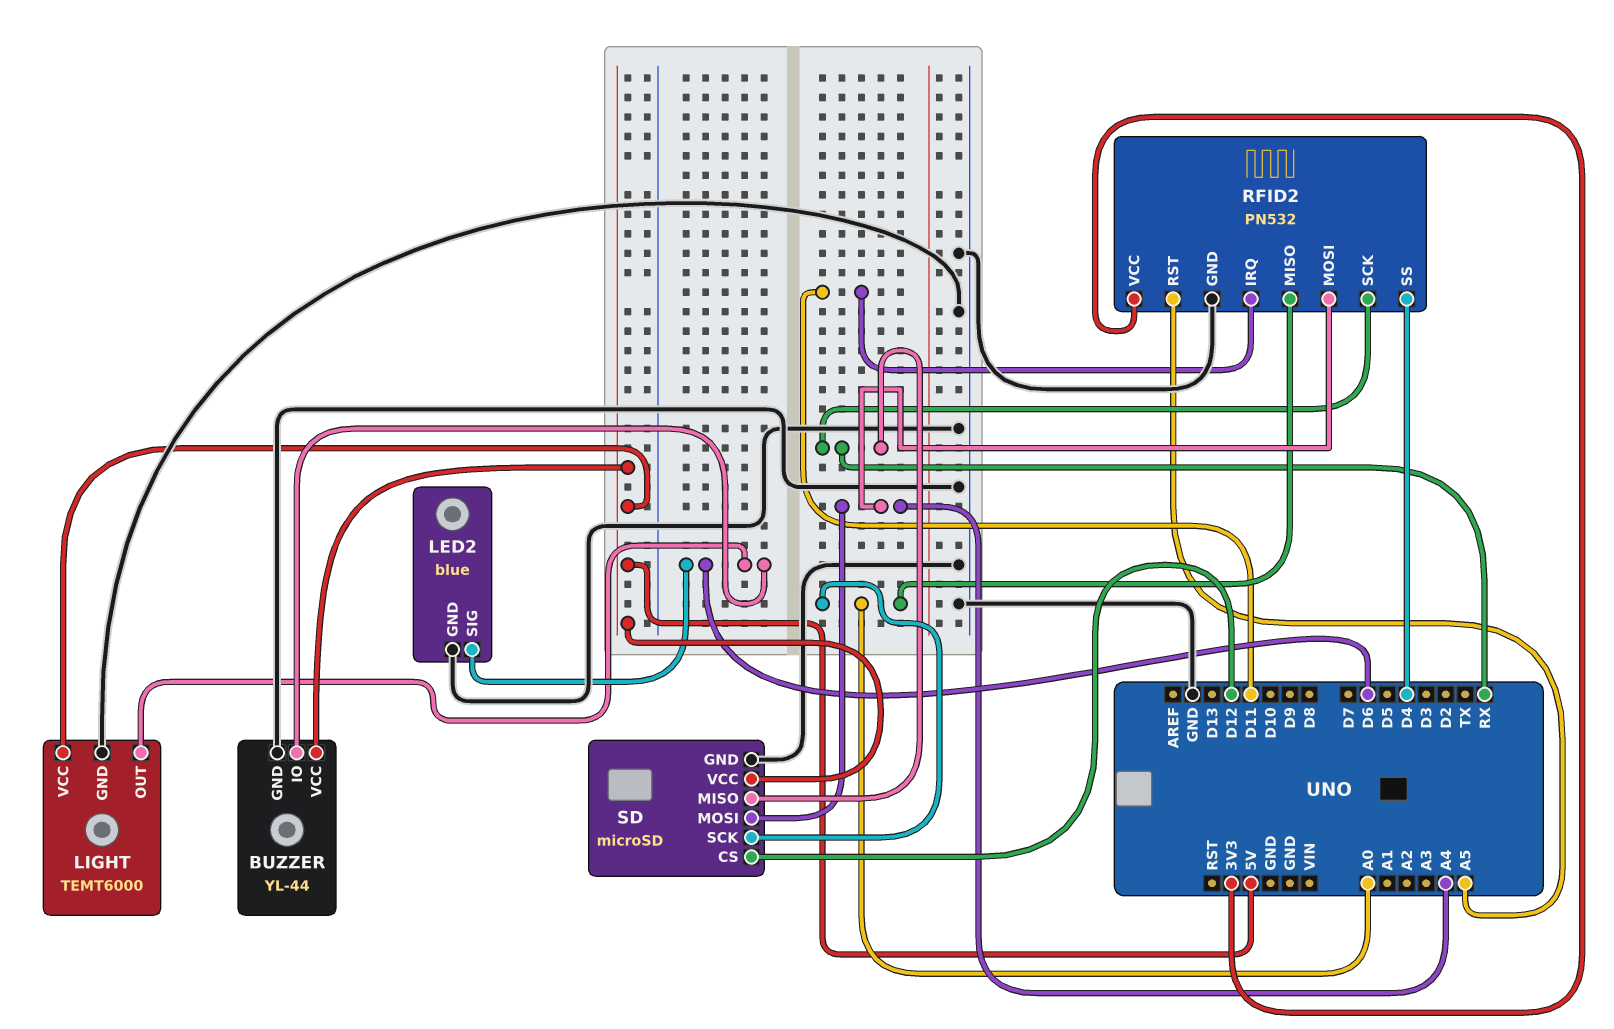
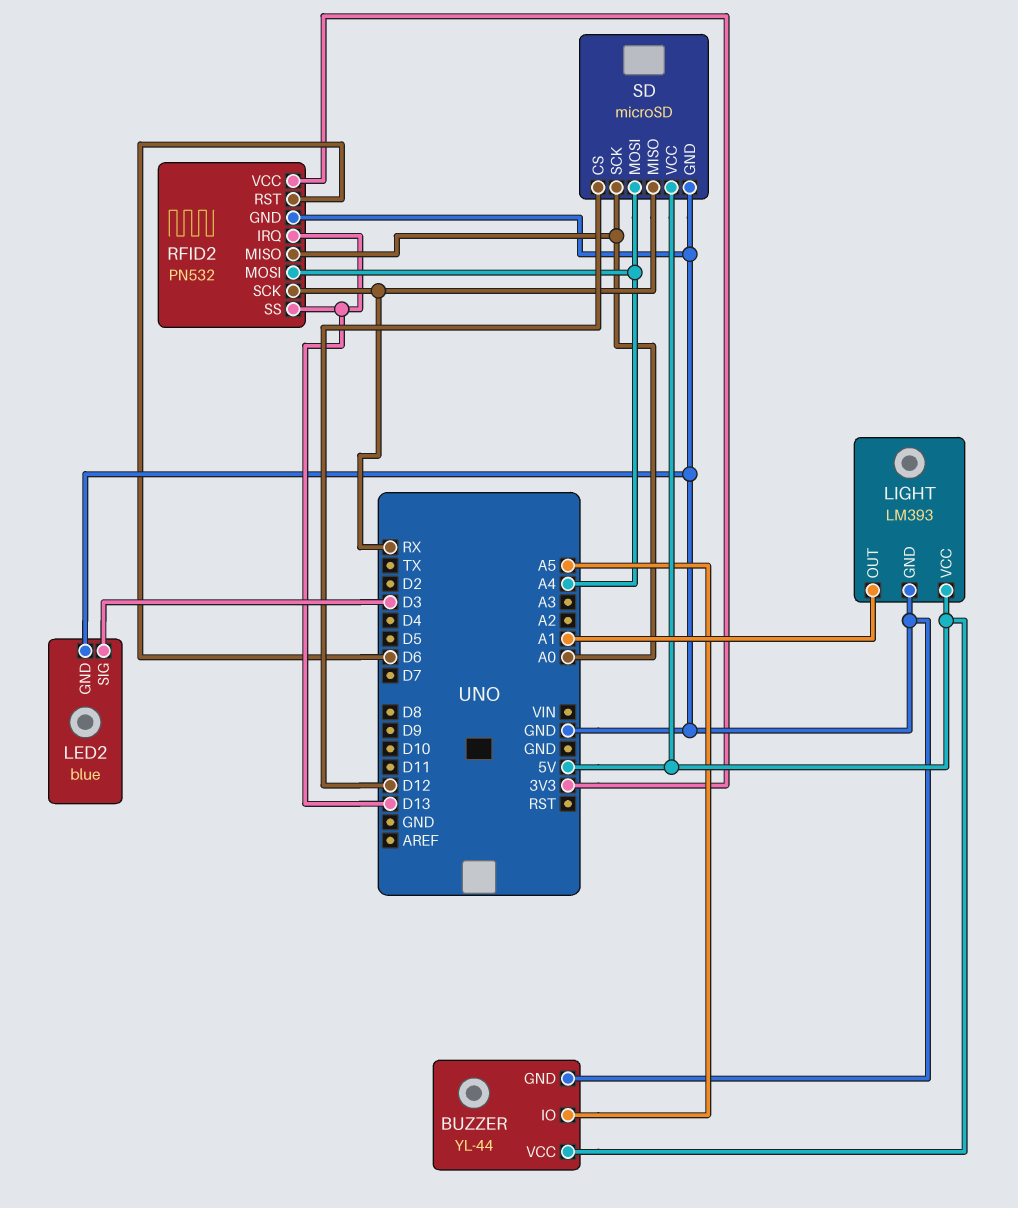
BUZZER pin IO: D6 -> A5
LED2 pin SIG: D6 -> D3
LIGHT: TEMT6000 -> LM393
LIGHT pin OUT: D6 -> A1
RFID2 pin IRQ: D11 -> D13
RFID2 pin RST: A5 -> D6
RFID2 pin SS: D4 -> D13

